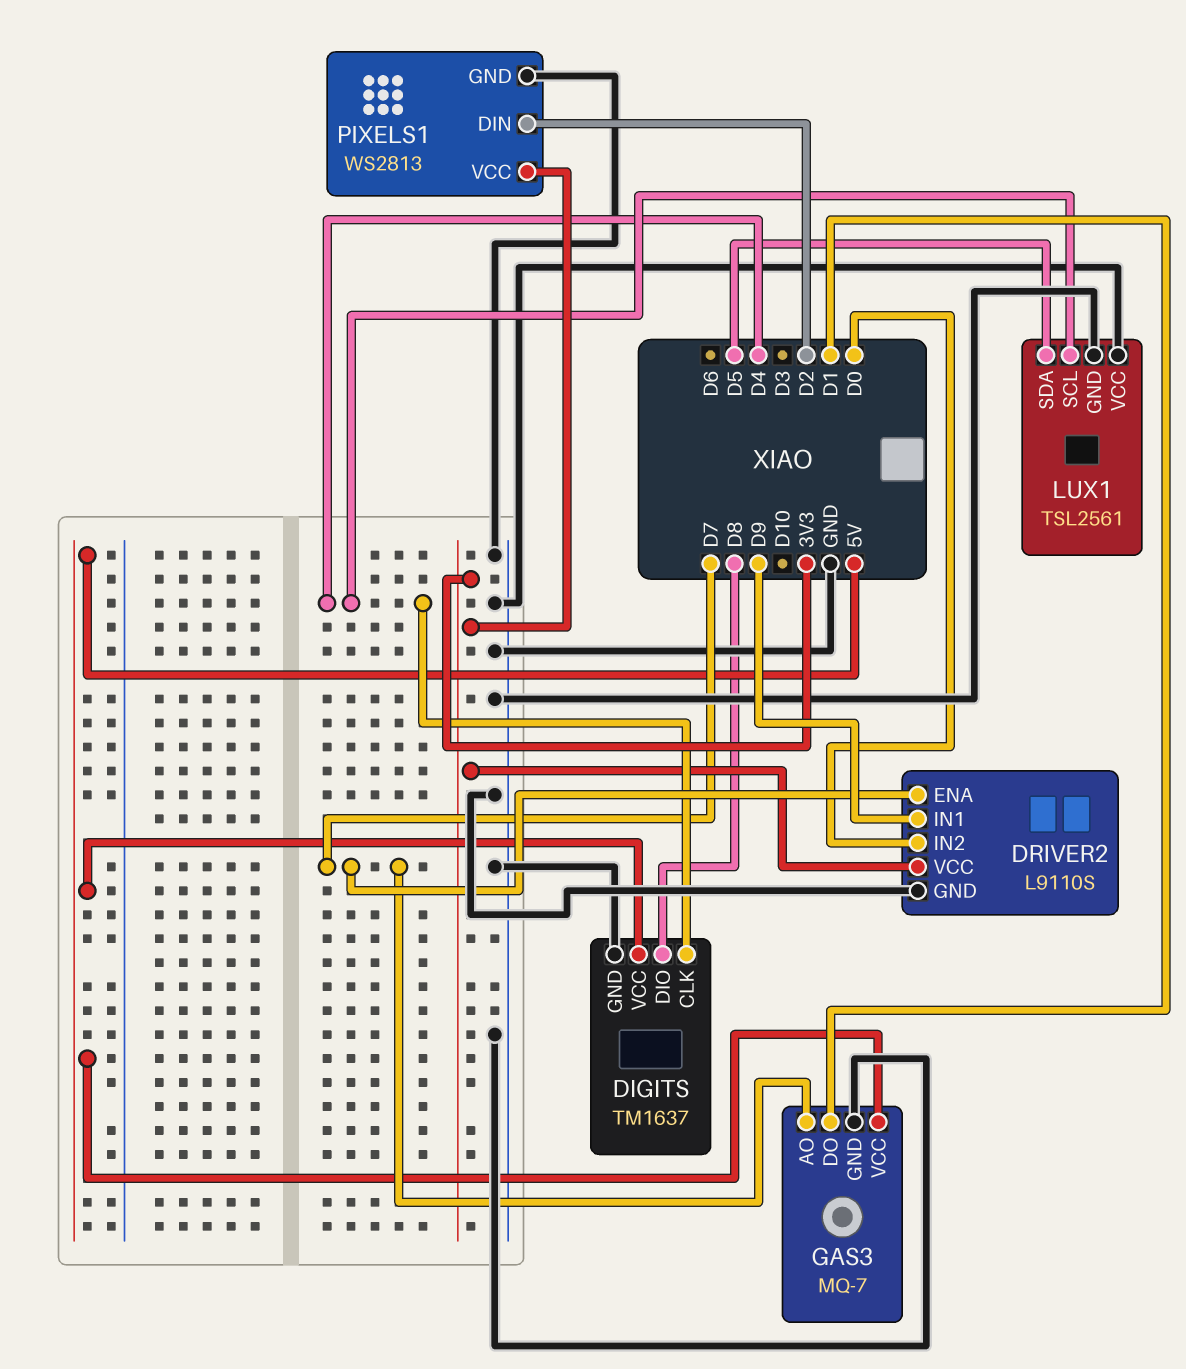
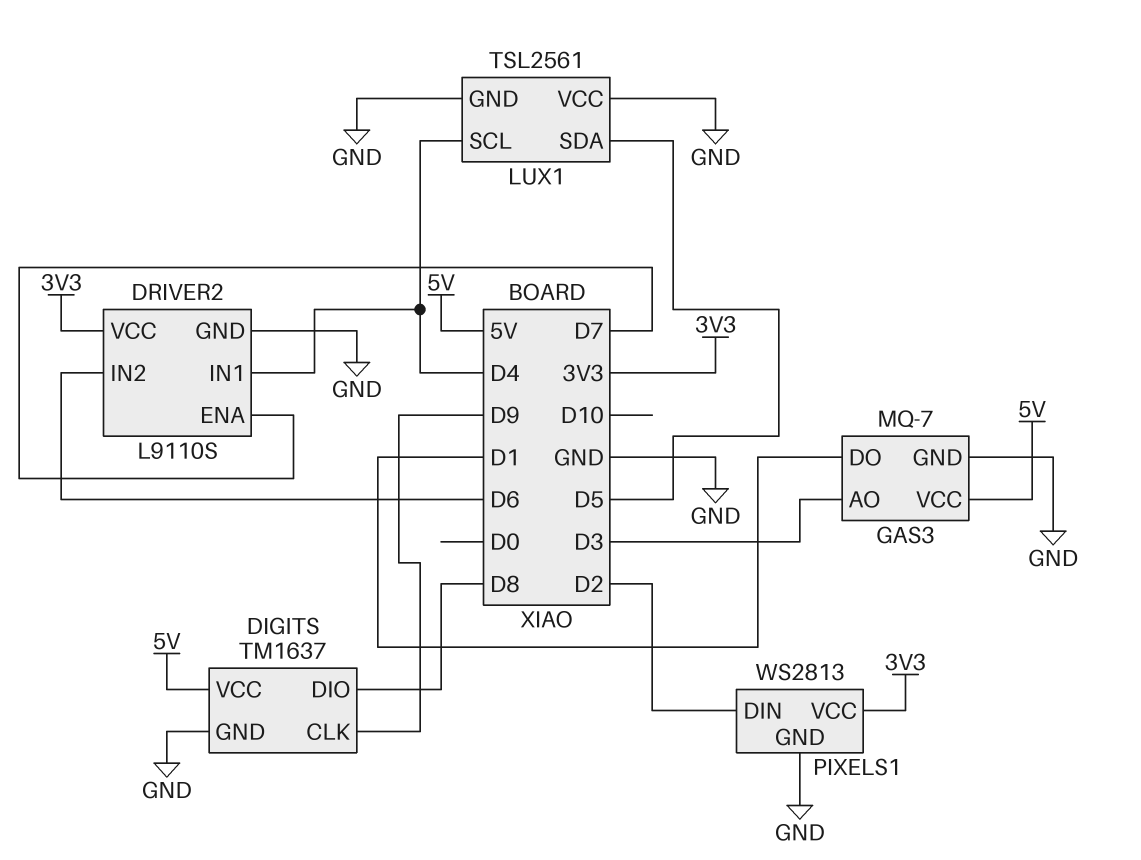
DIGITS pin CLK: D4 -> D9
DRIVER2 pin IN1: D9 -> D4
DRIVER2 pin IN2: D0 -> D6
GAS3 pin AO: D7 -> D3

